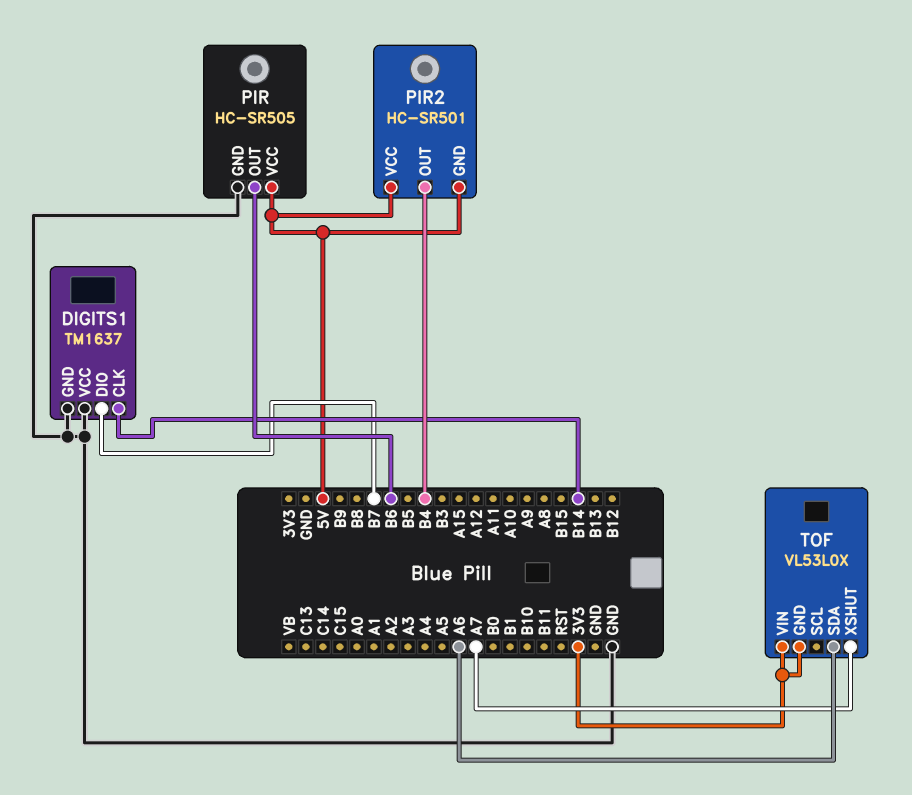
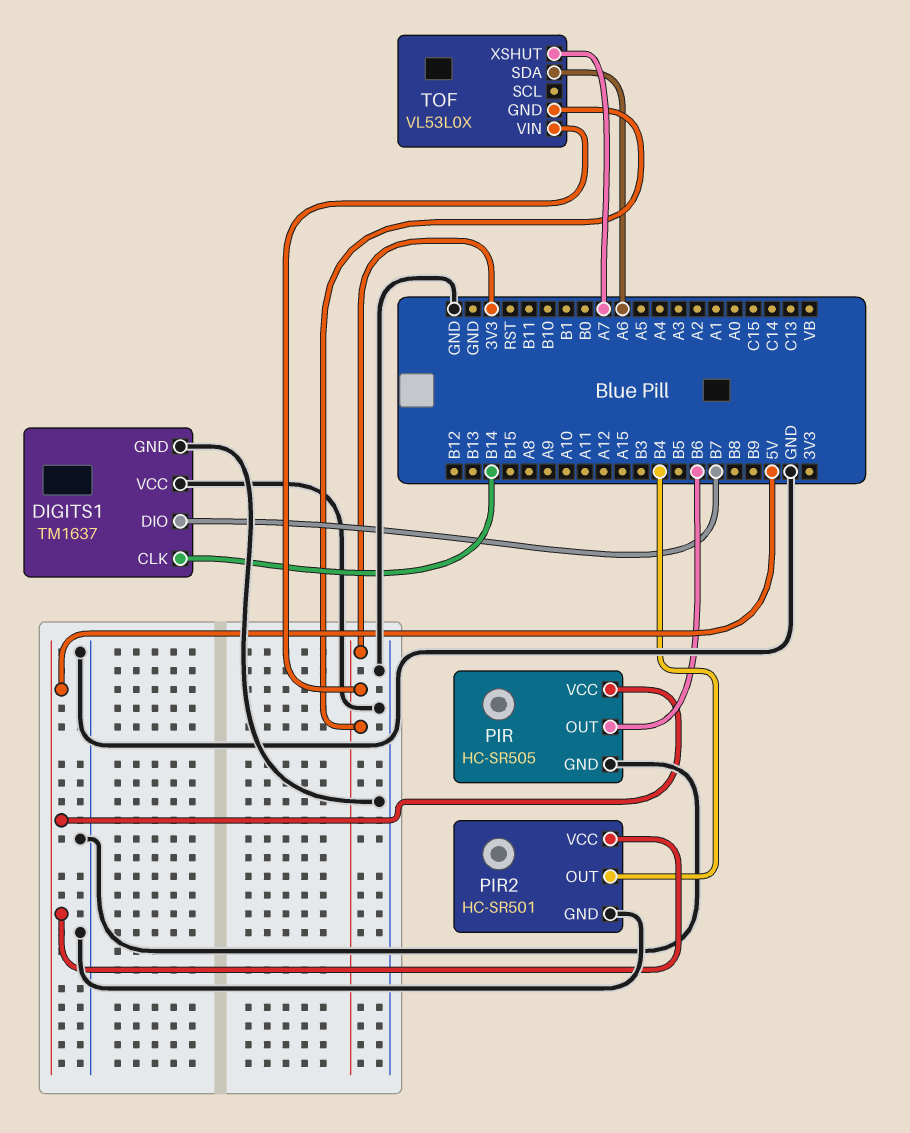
PIR2 pin GND: 5V -> GND

